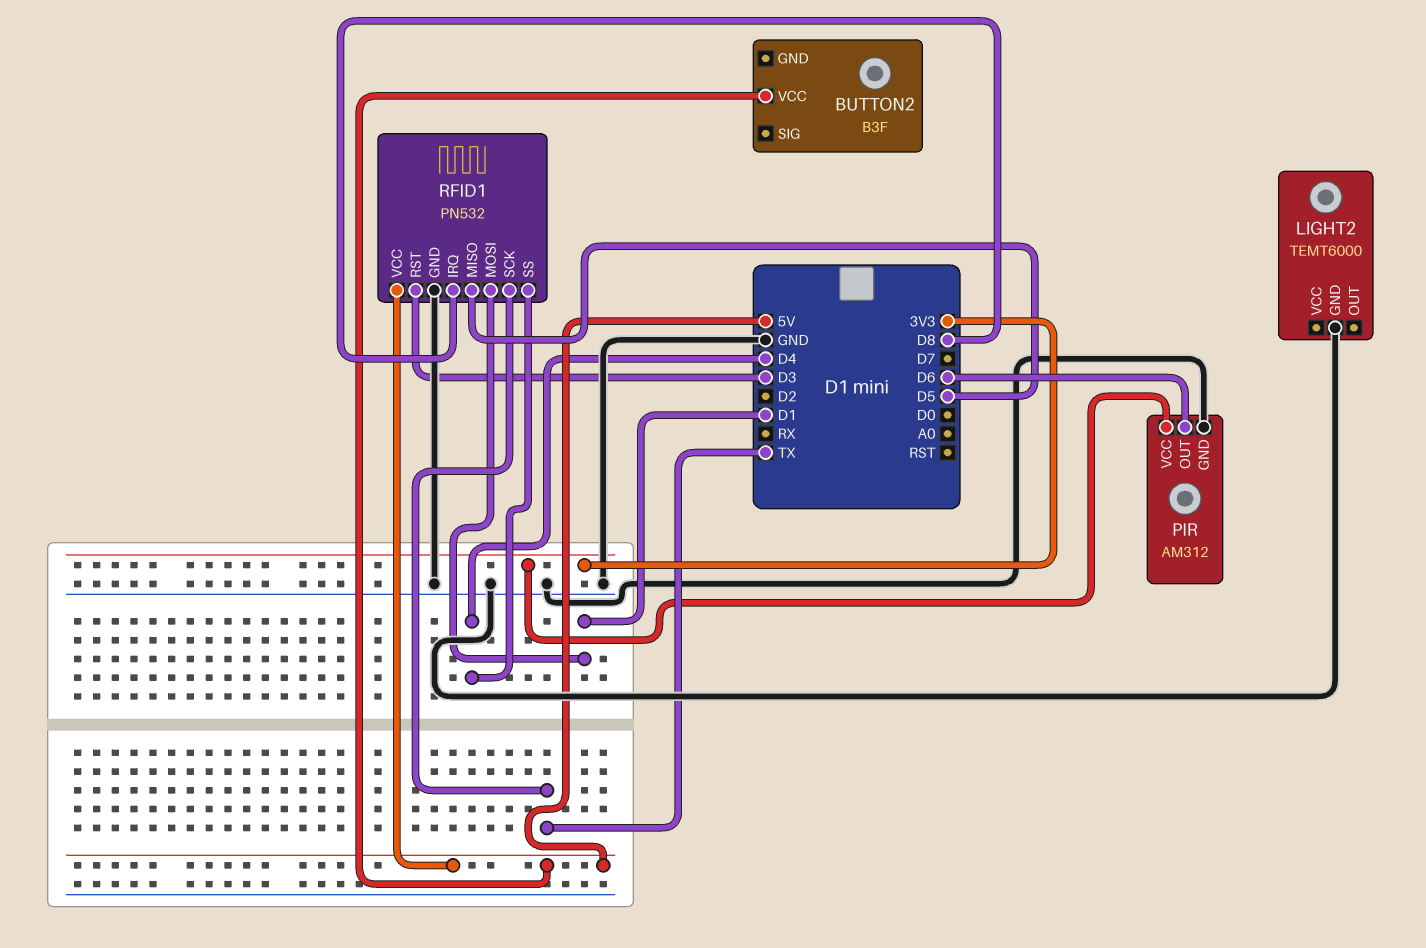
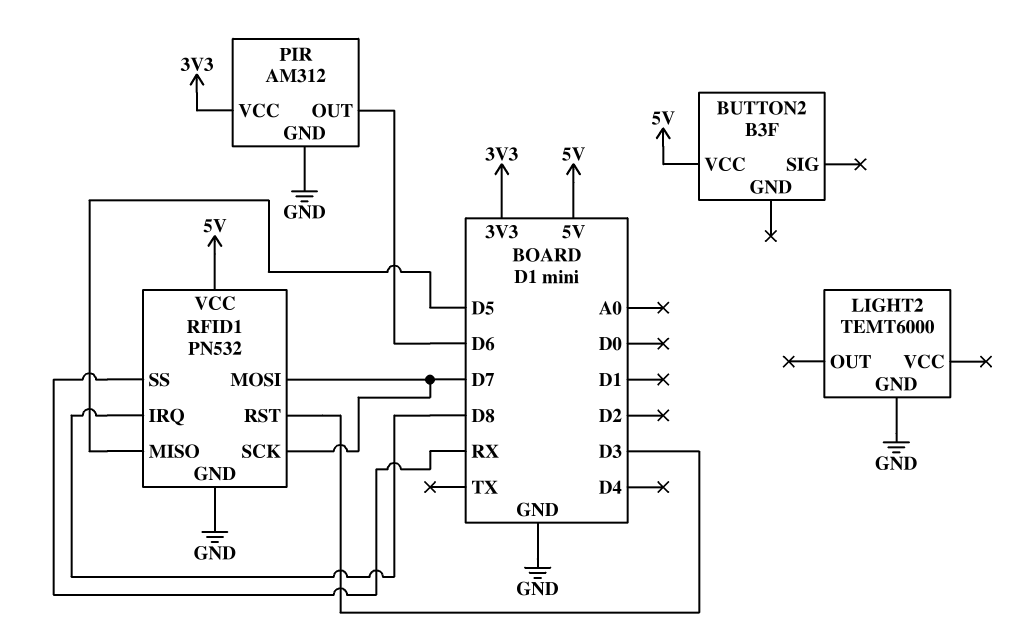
RFID1 pin MOSI: D1 -> D7
RFID1 pin SCK: TX -> D7
RFID1 pin SS: D4 -> RX

